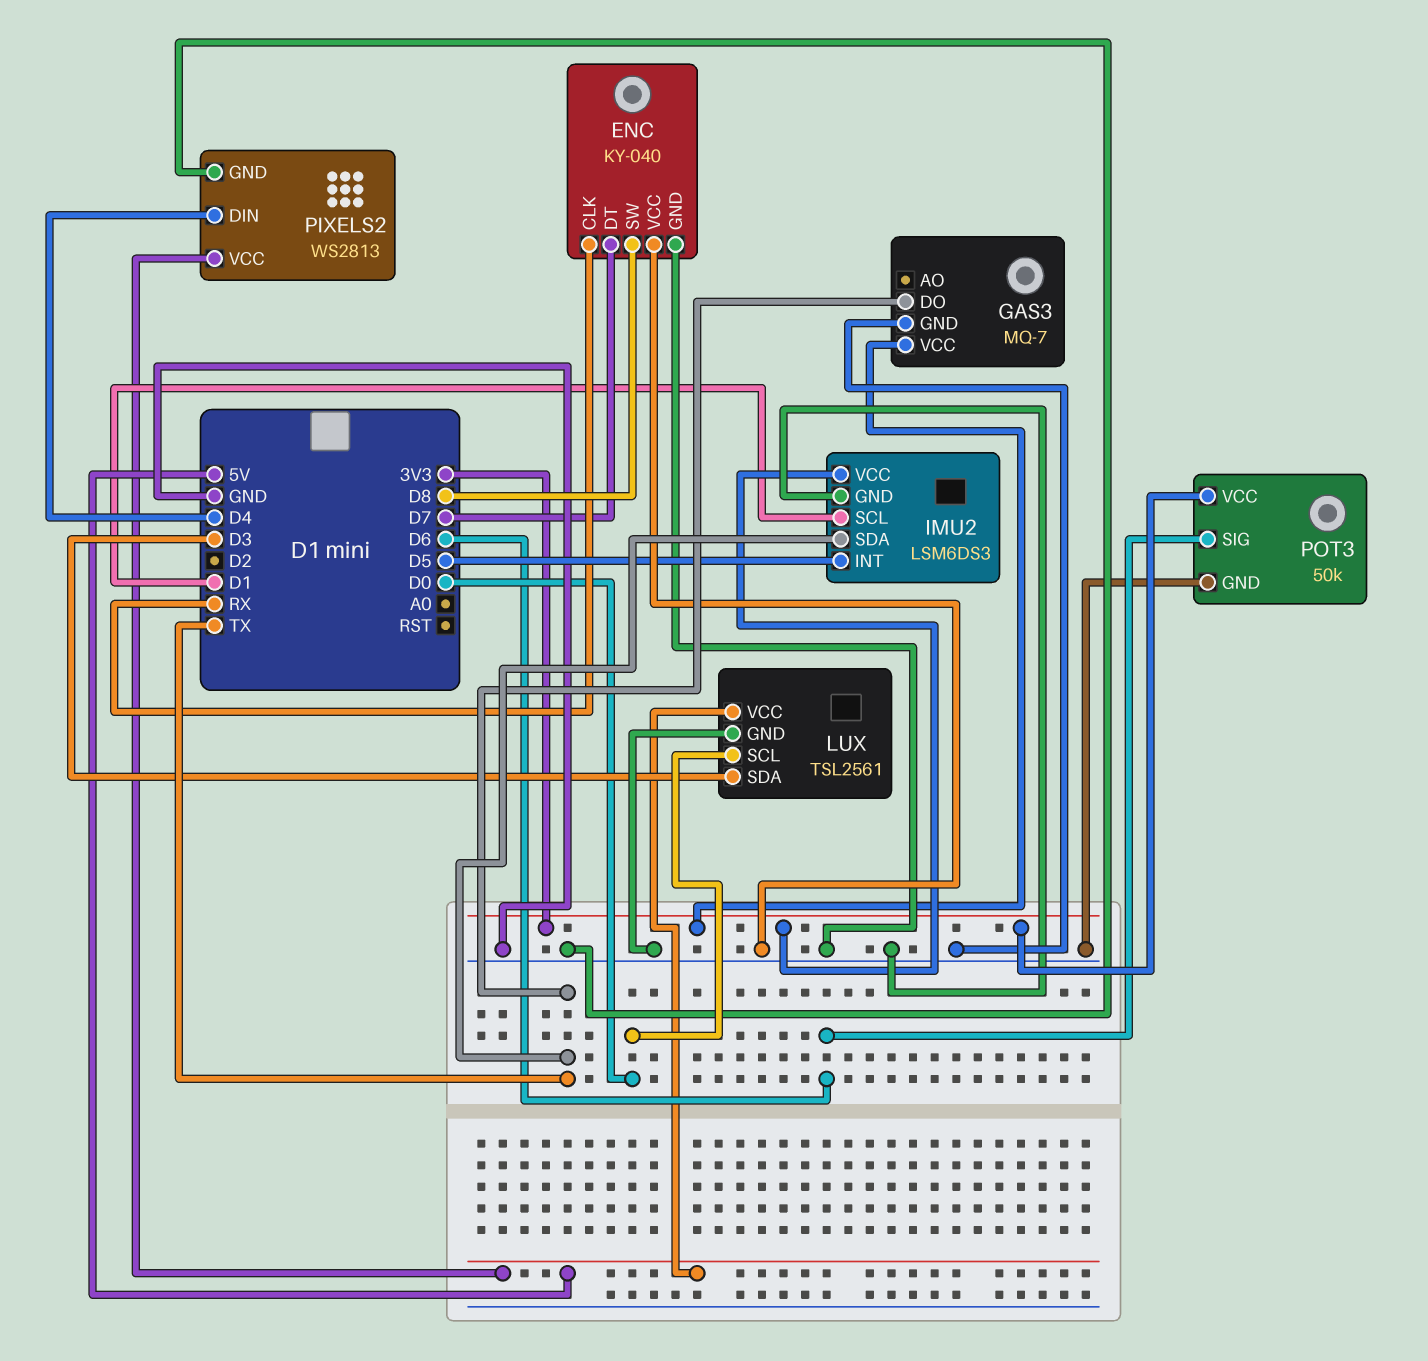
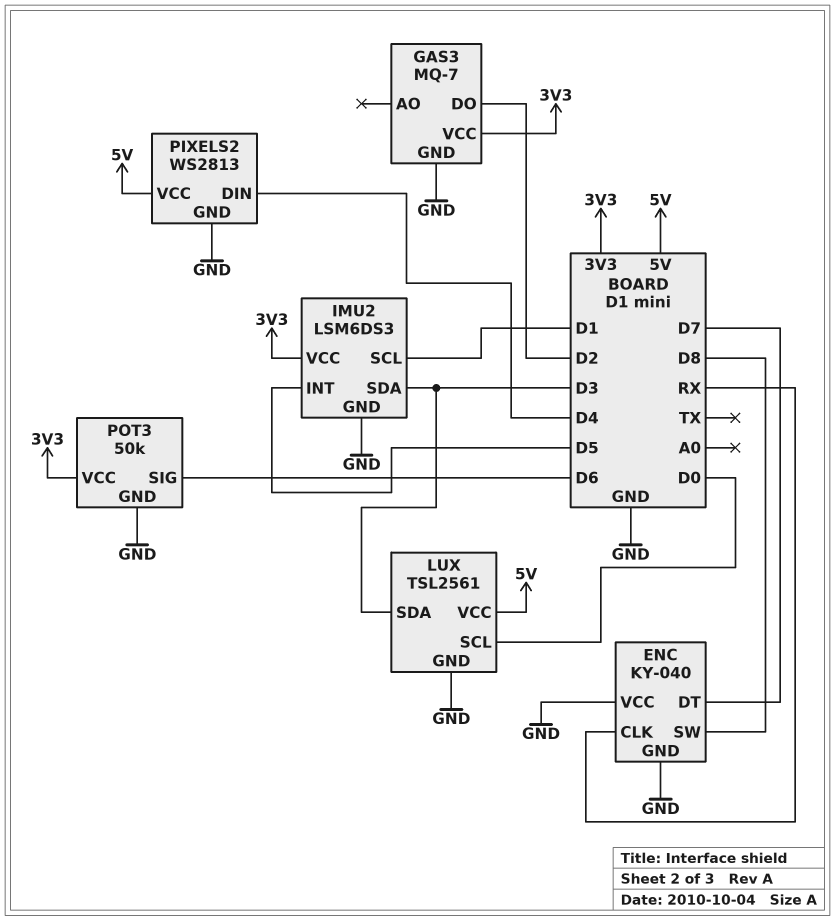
GAS3 pin DO: TX -> D2
IMU2 pin SDA: TX -> D3

